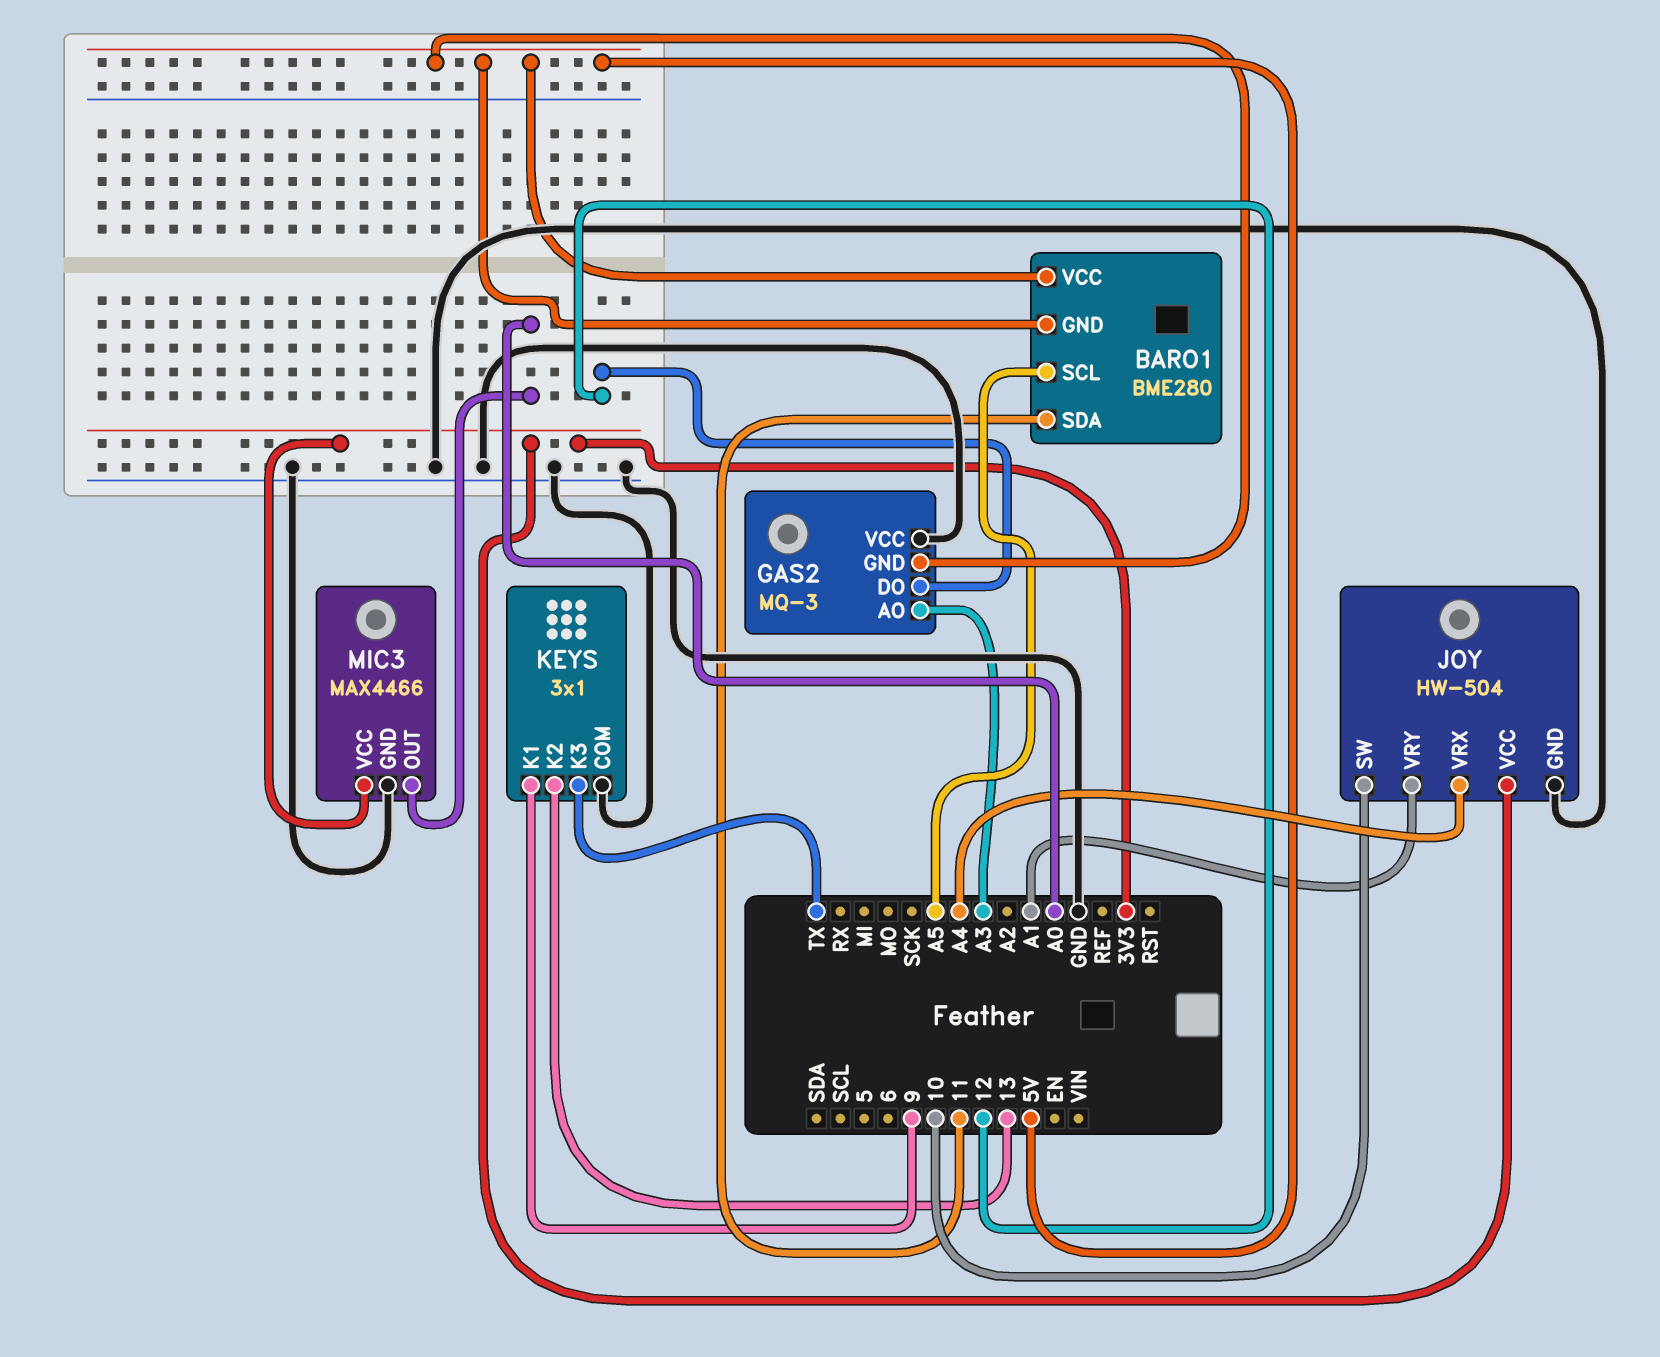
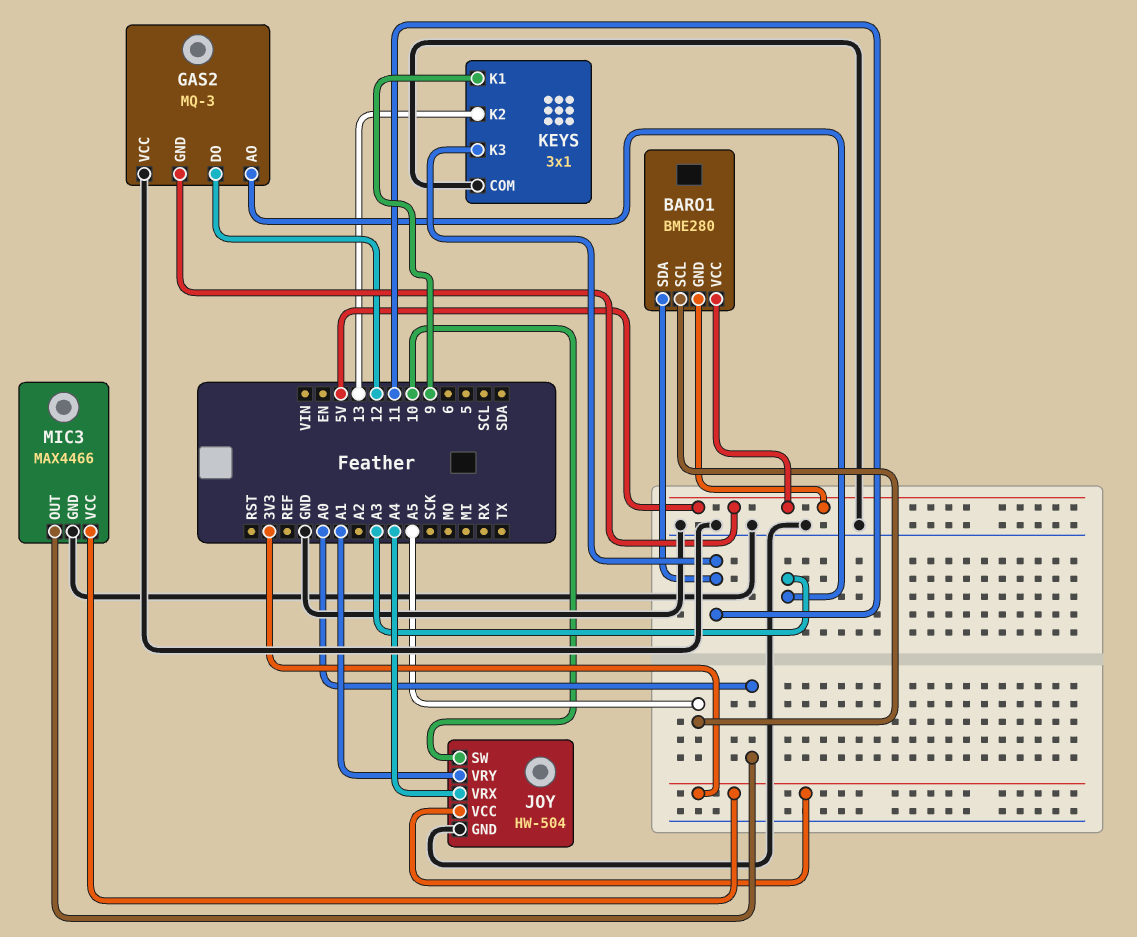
KEYS pin K3: TX -> 11

